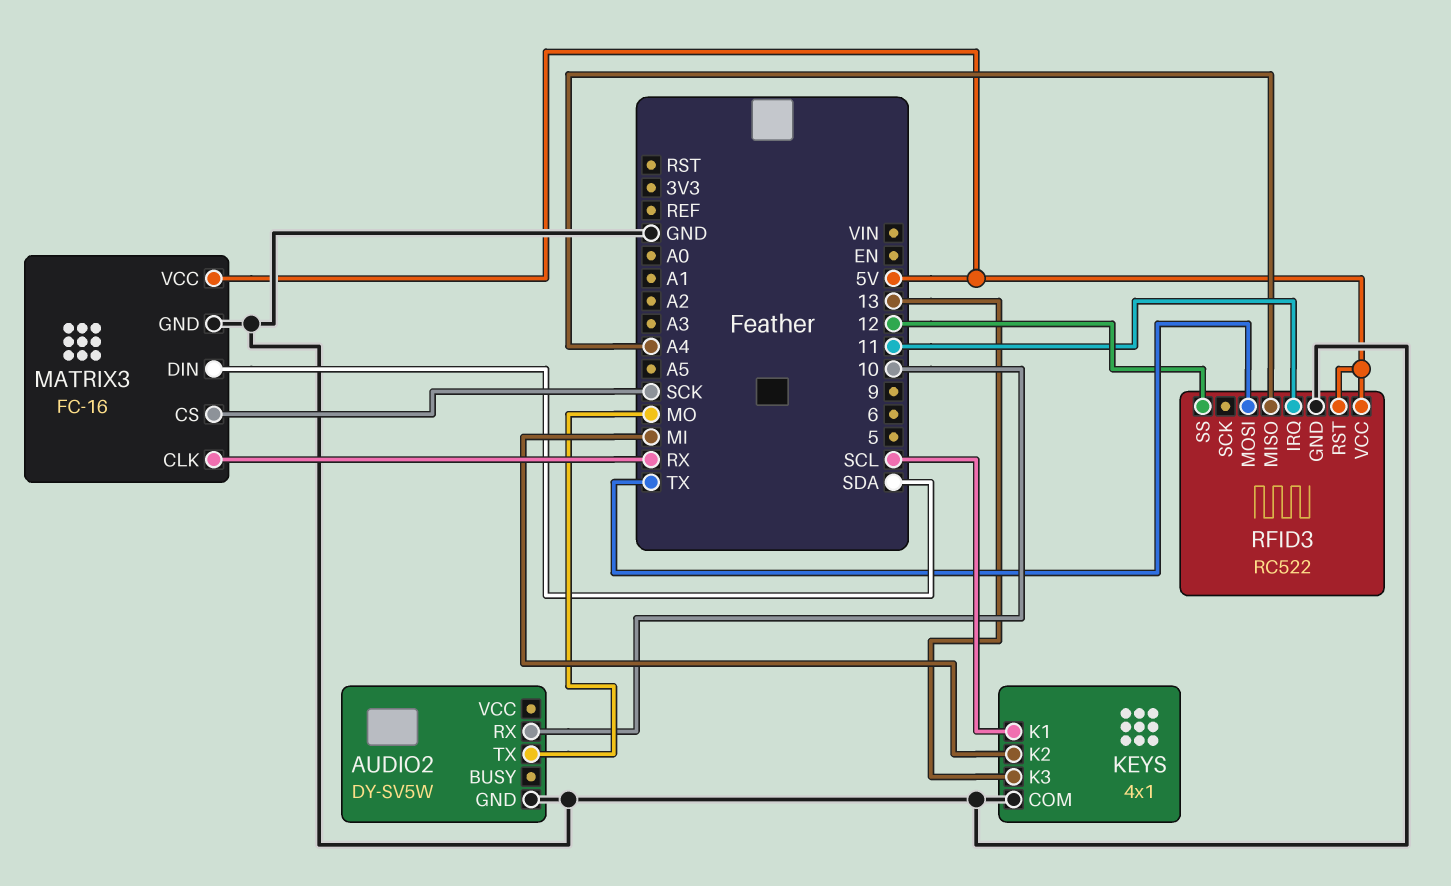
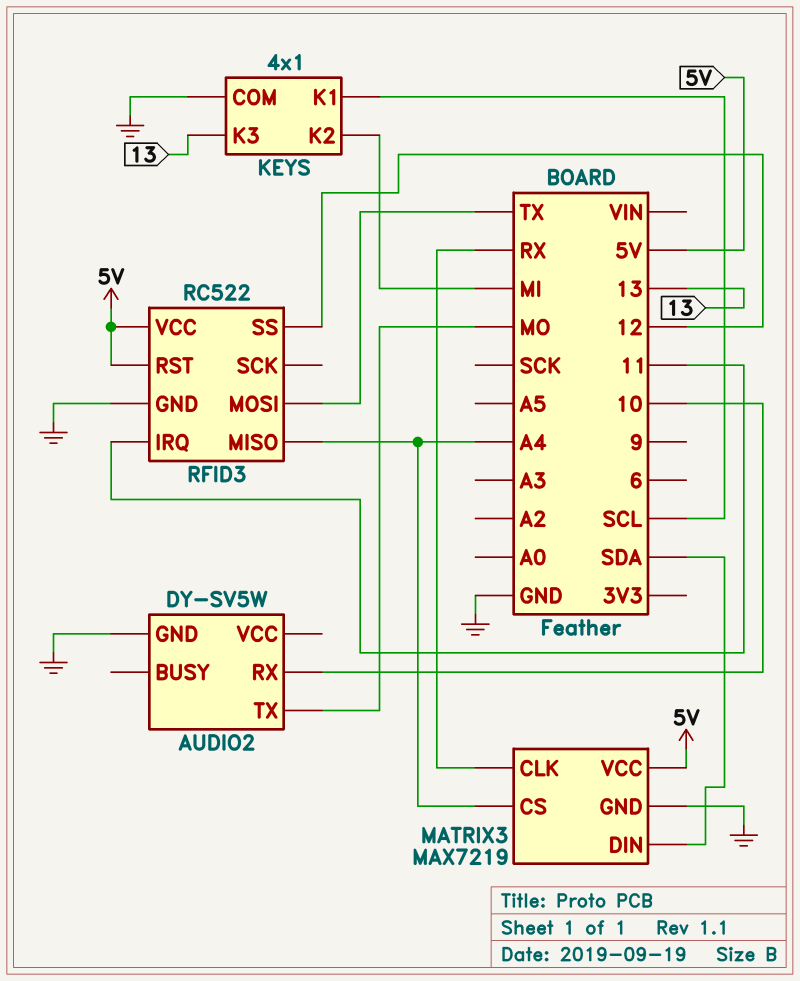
MATRIX3: FC-16 -> MAX7219
MATRIX3 pin CS: SCK -> A4

